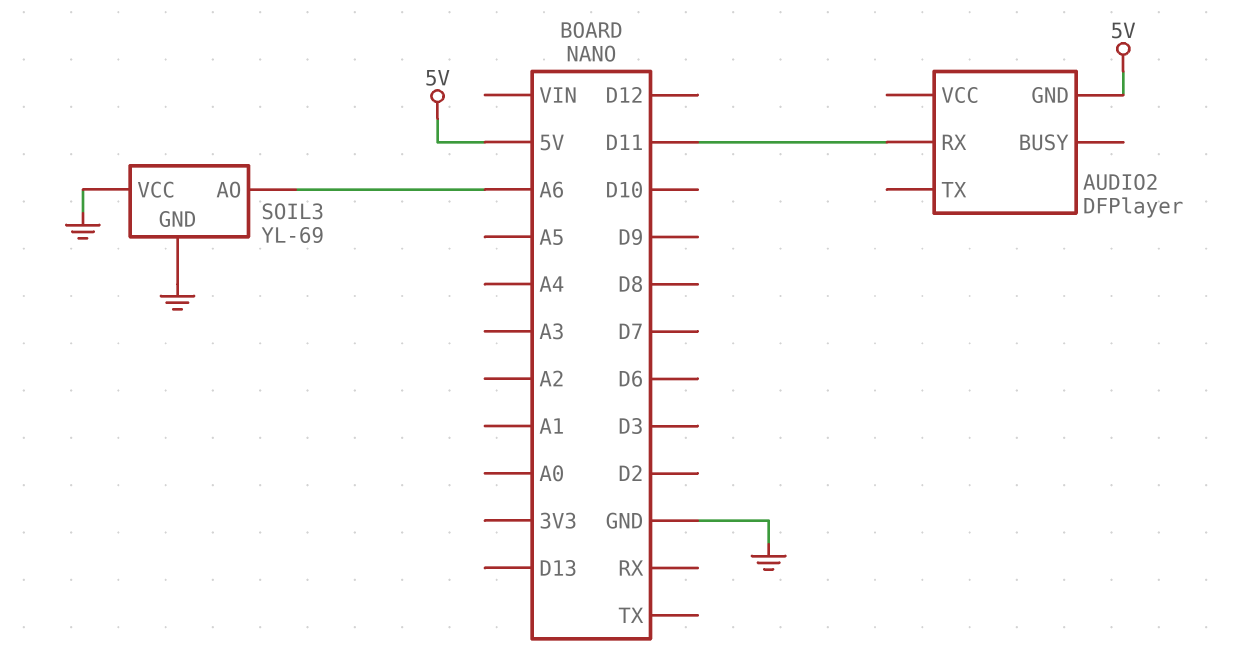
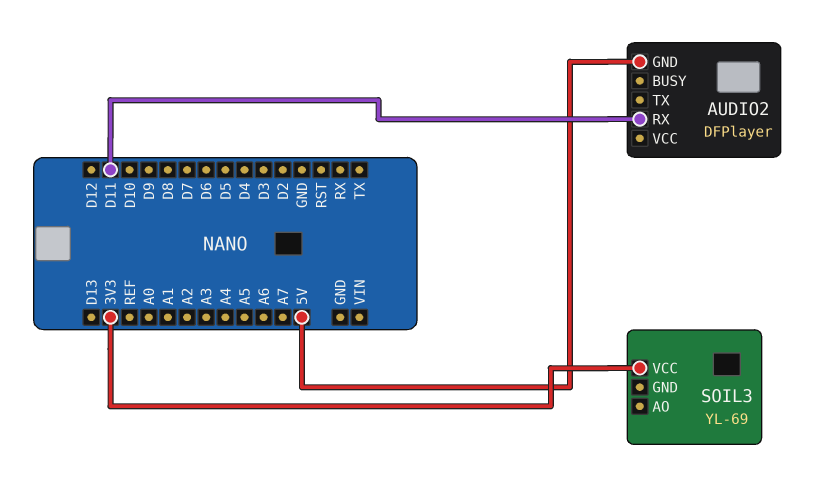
SOIL3 pin AO: A6 -> none
SOIL3 pin GND: GND -> none
SOIL3 pin VCC: GND -> 3V3

